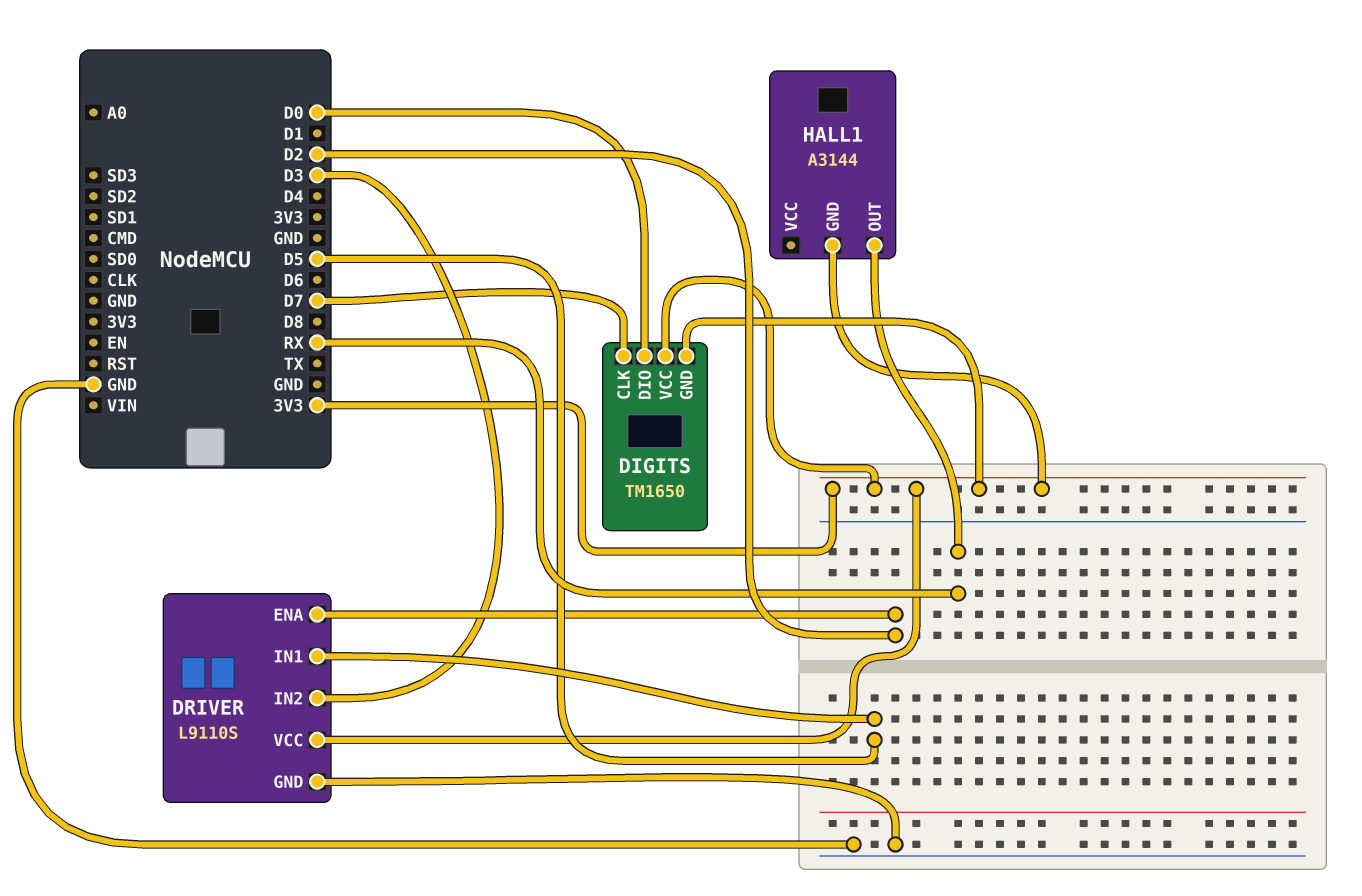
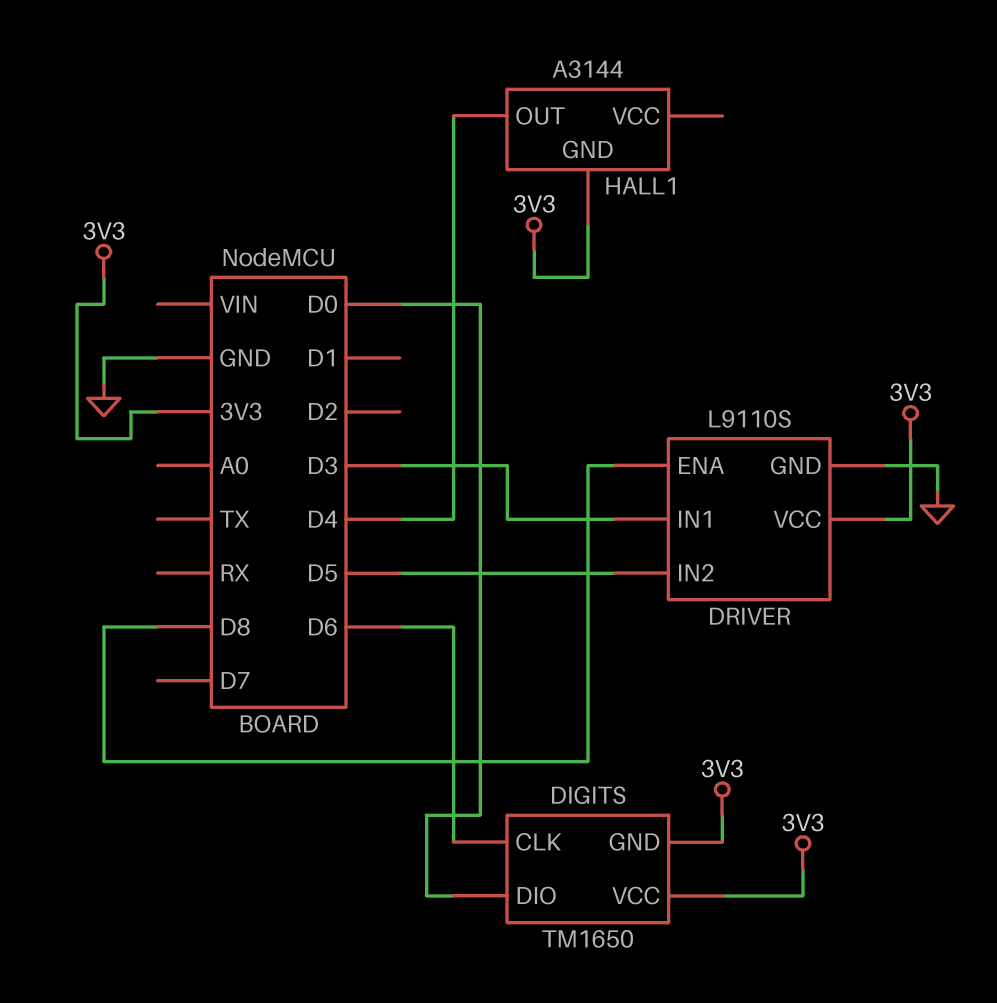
DIGITS pin CLK: D7 -> D6
DRIVER pin ENA: D2 -> D8
DRIVER pin IN1: D5 -> D3
DRIVER pin IN2: D3 -> D5
HALL1 pin OUT: RX -> D4

